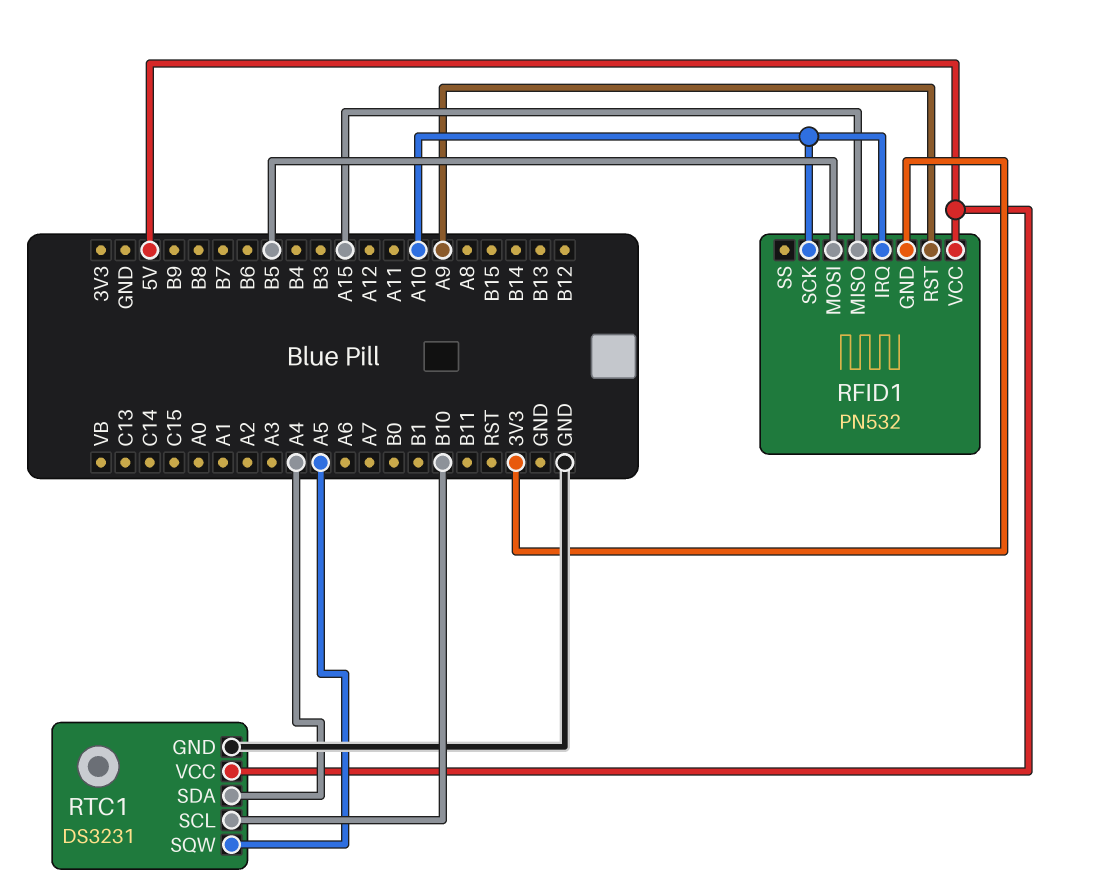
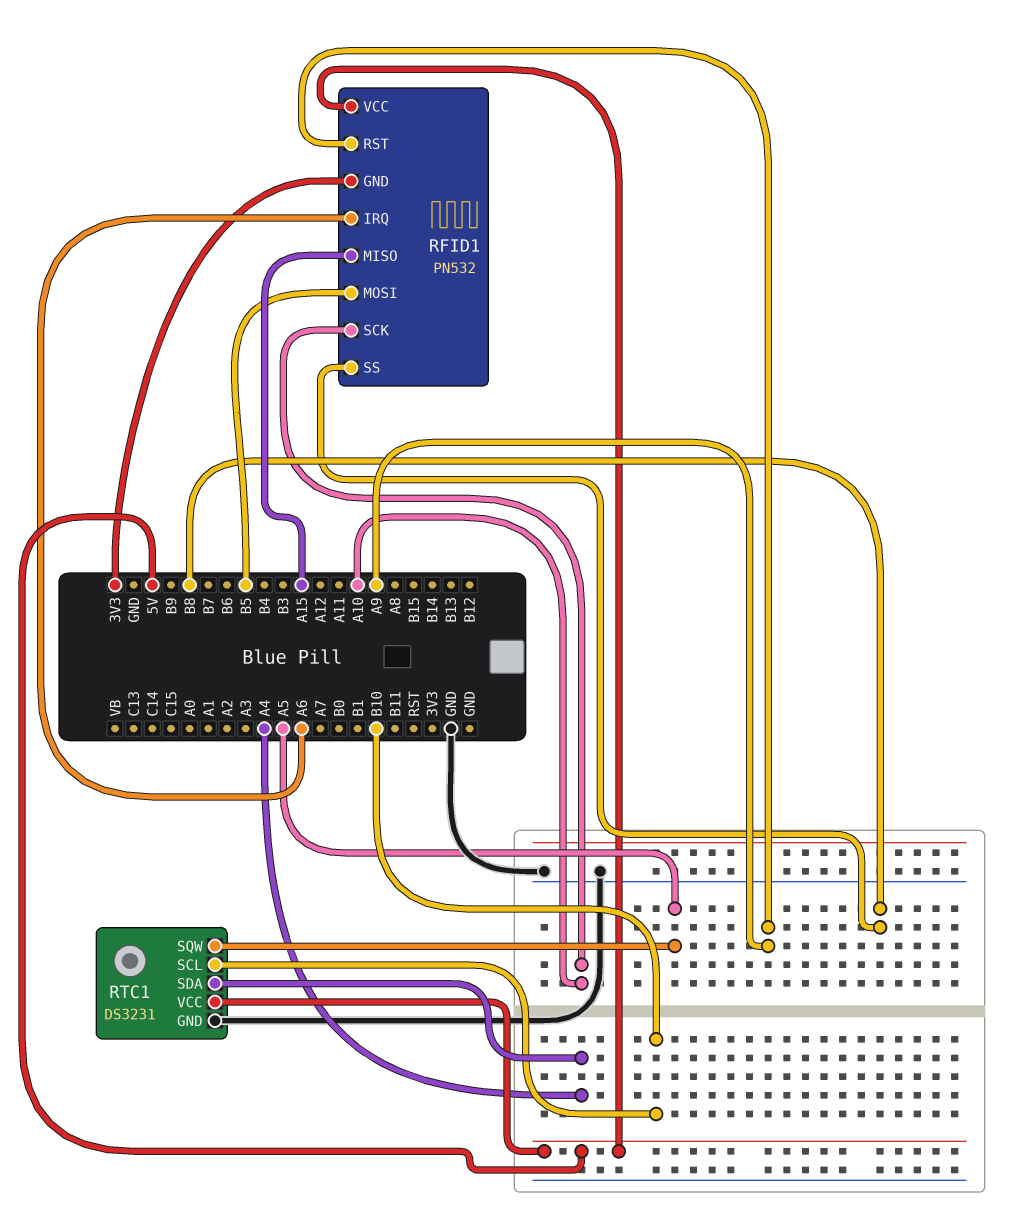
RFID1 pin IRQ: A10 -> A6
RFID1 pin SS: none -> B8

